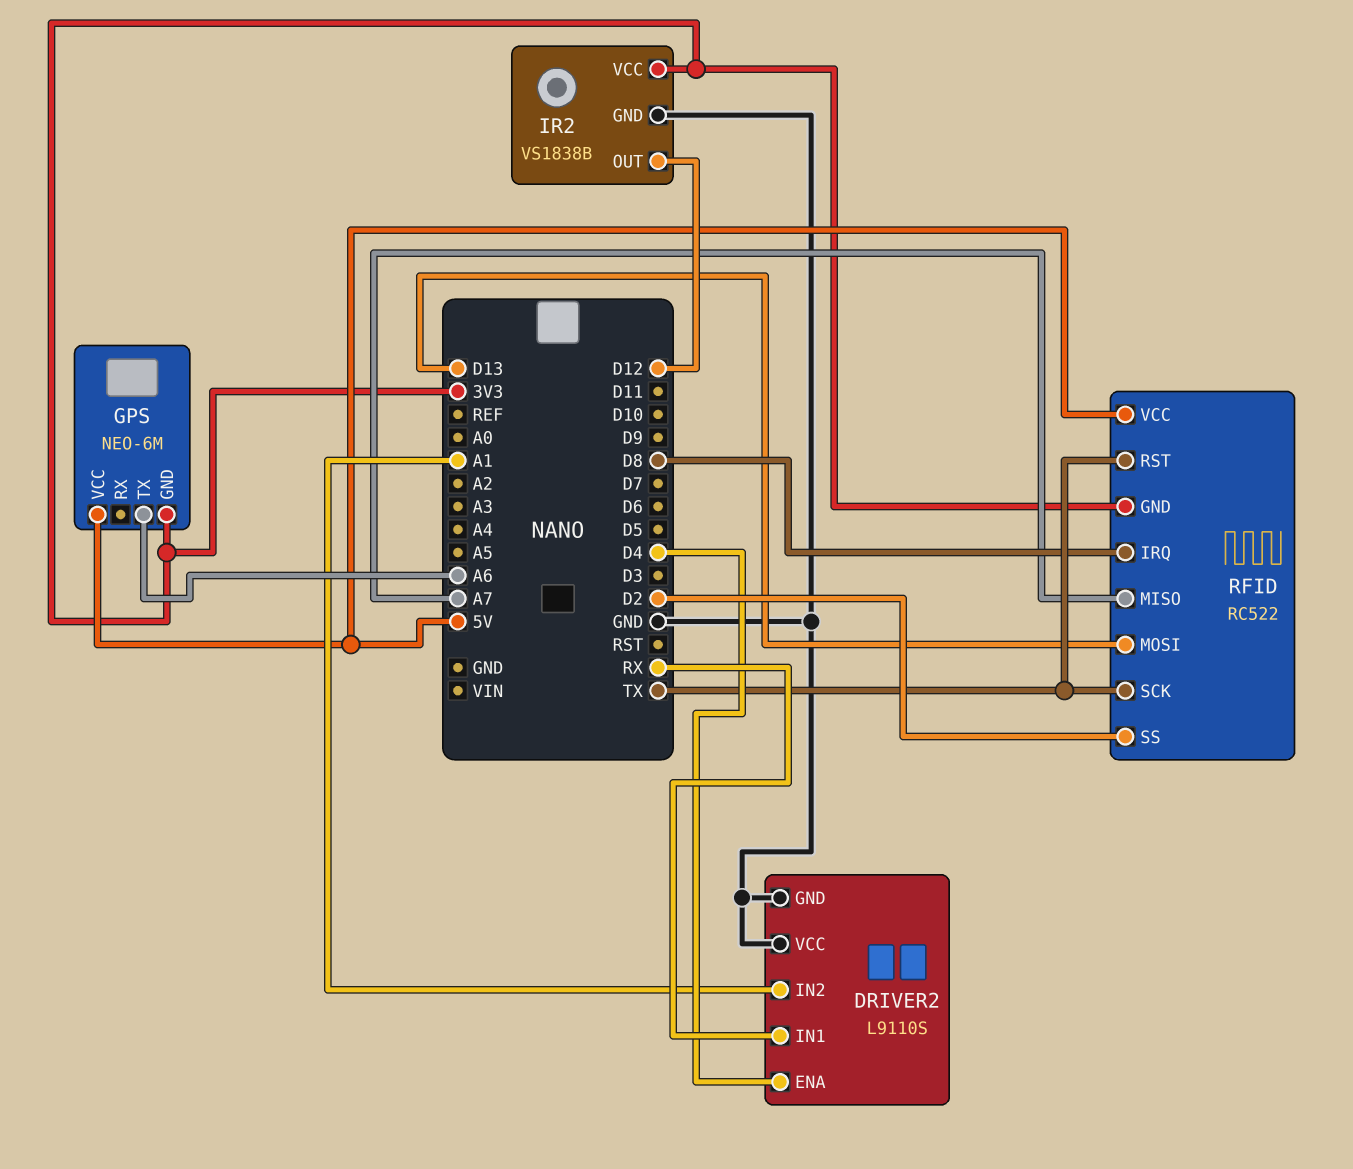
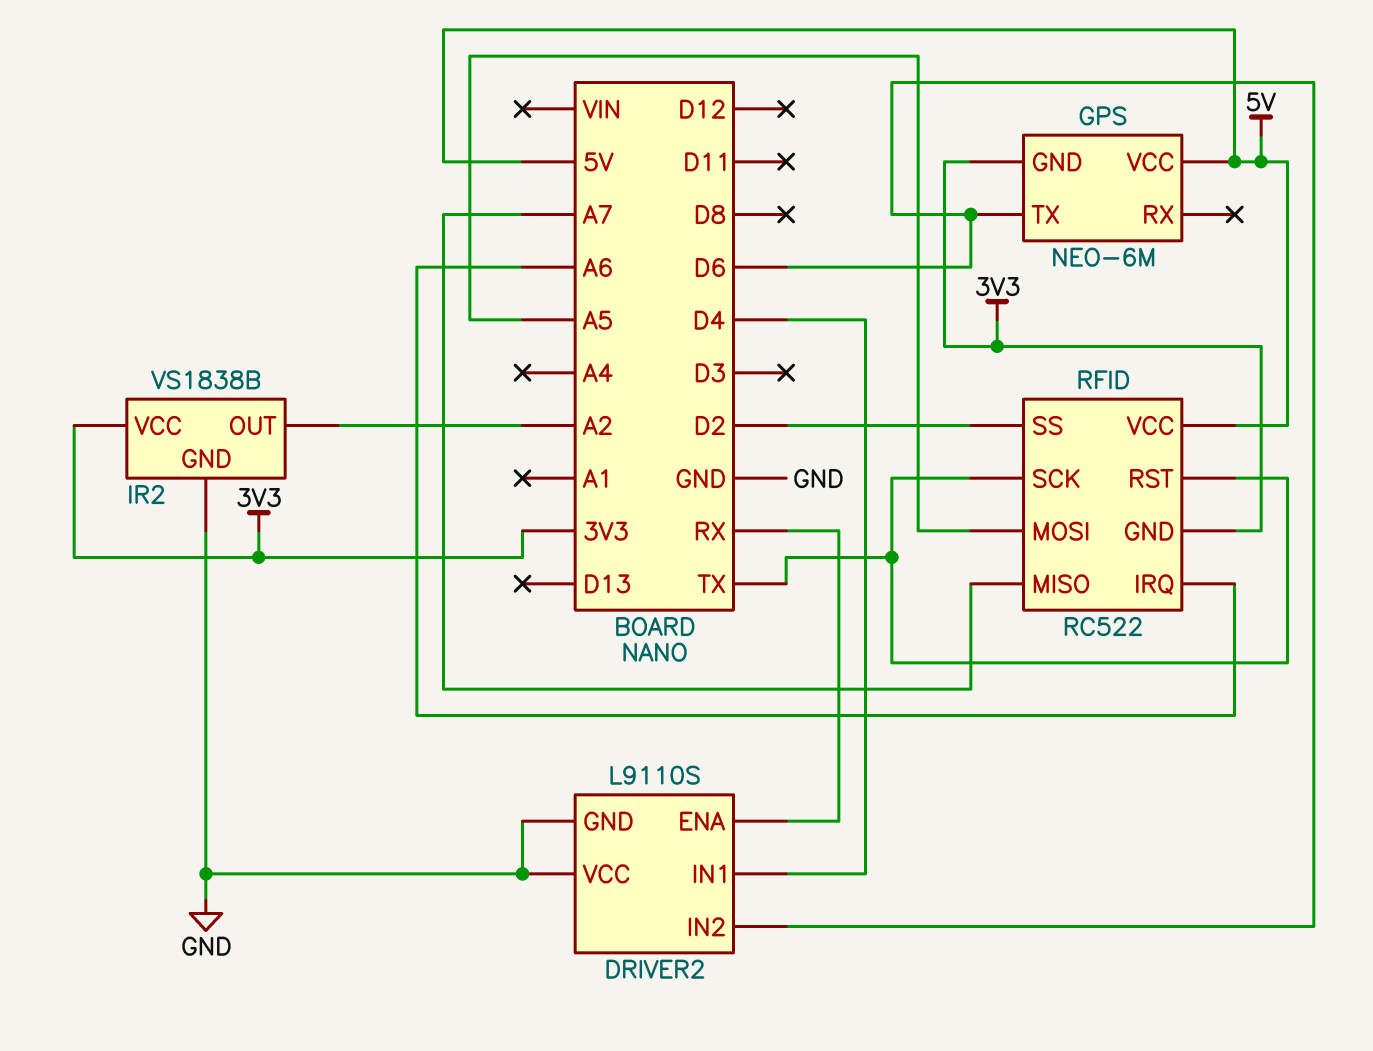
DRIVER2 pin ENA: D4 -> RX
DRIVER2 pin IN1: RX -> D4
DRIVER2 pin IN2: A1 -> D6
GPS pin TX: A6 -> D6
IR2 pin OUT: D12 -> A2
RFID pin IRQ: D8 -> A6
RFID pin MOSI: D13 -> A5

